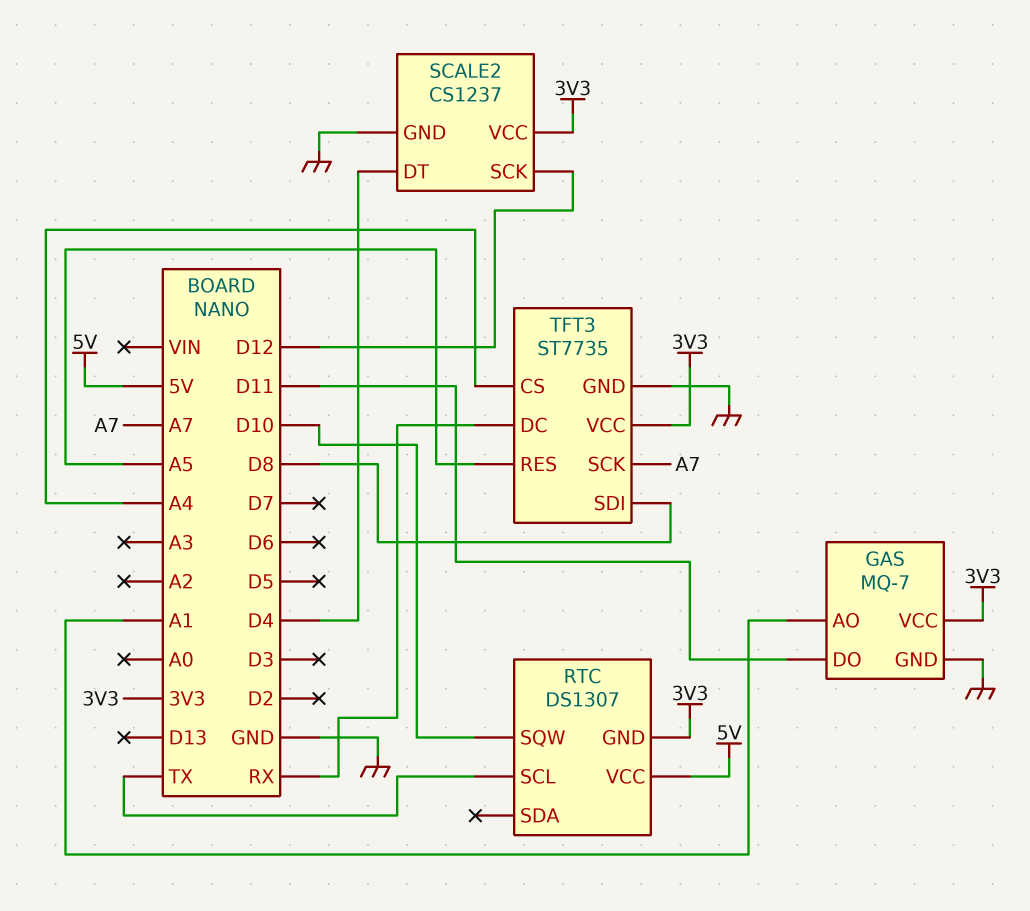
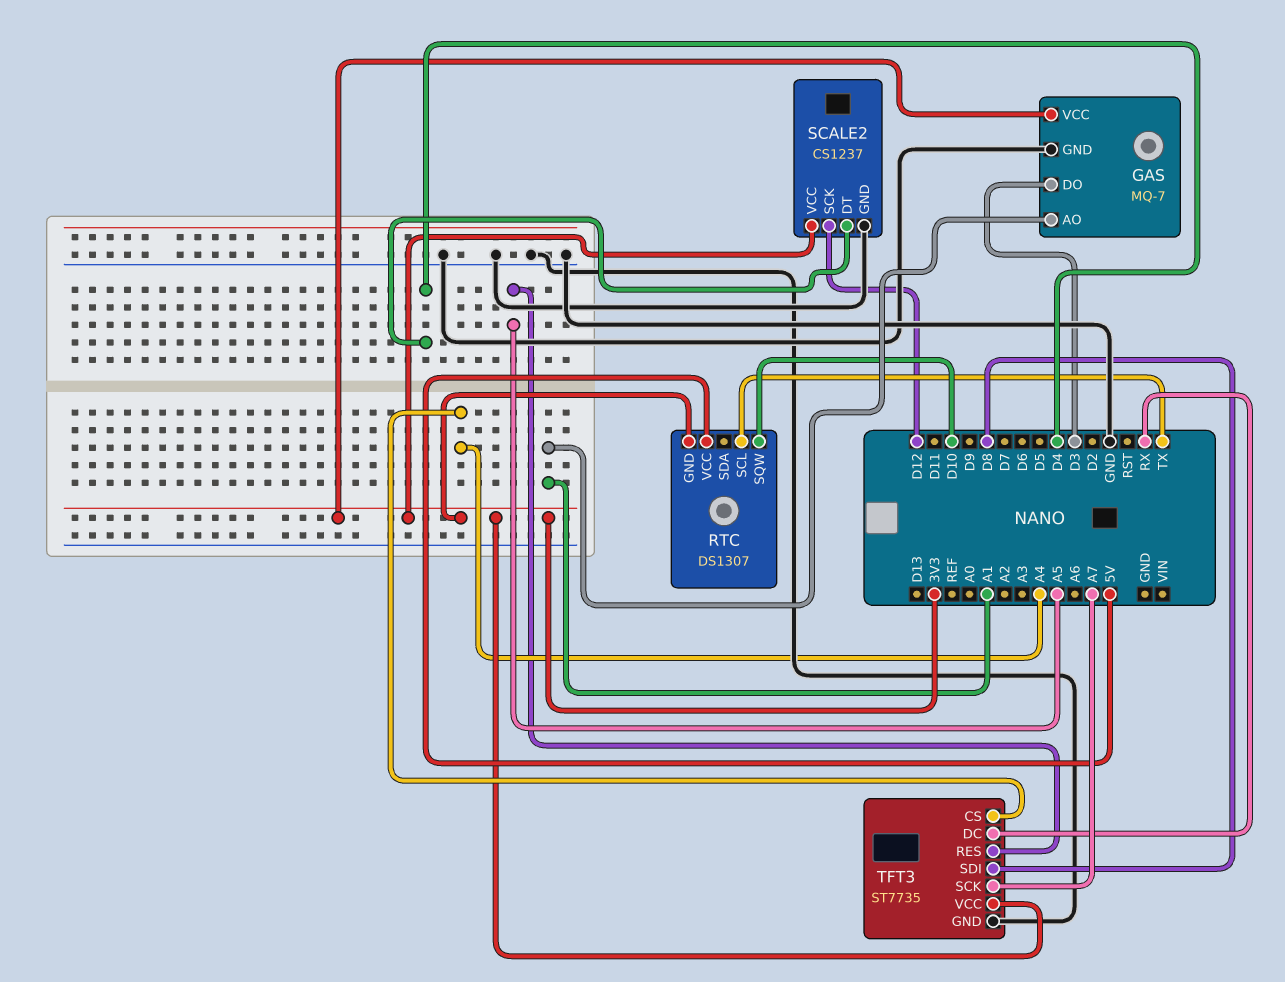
GAS pin DO: D11 -> D3

